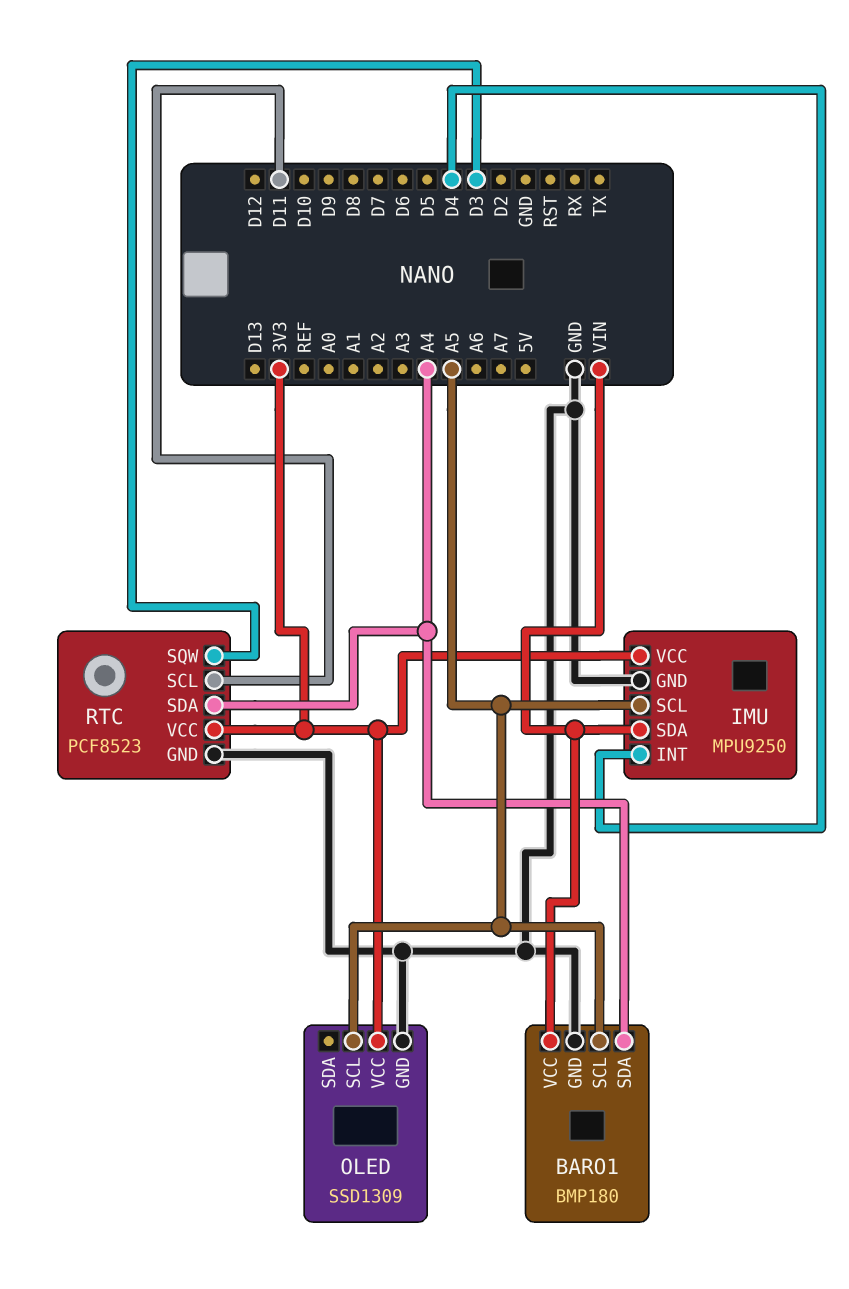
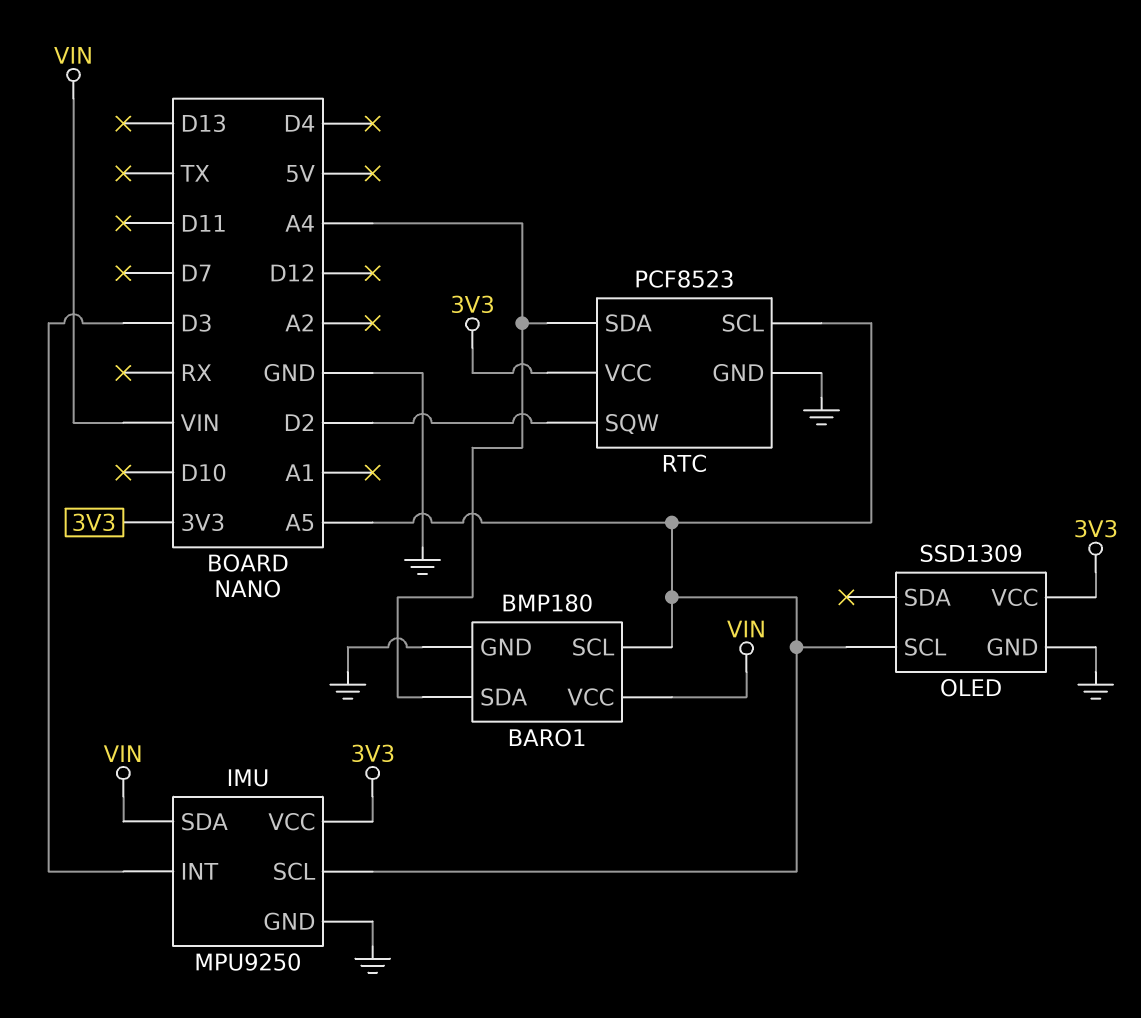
IMU pin INT: D4 -> D3
RTC pin SCL: D11 -> A5
RTC pin SQW: D3 -> D2

